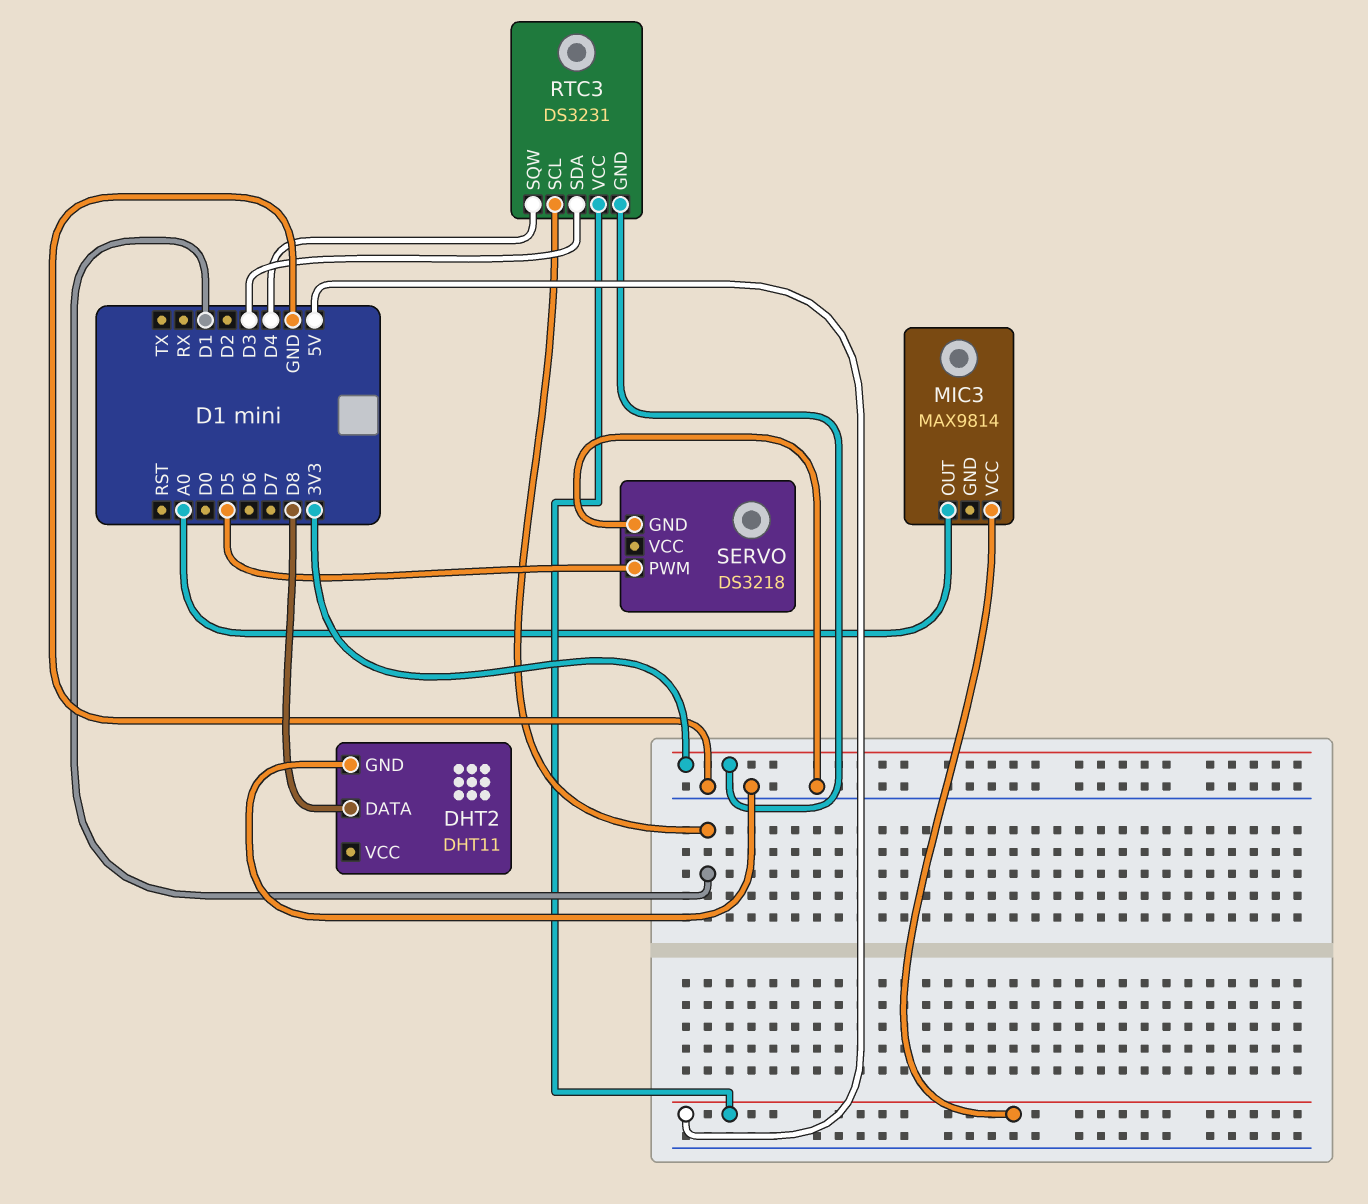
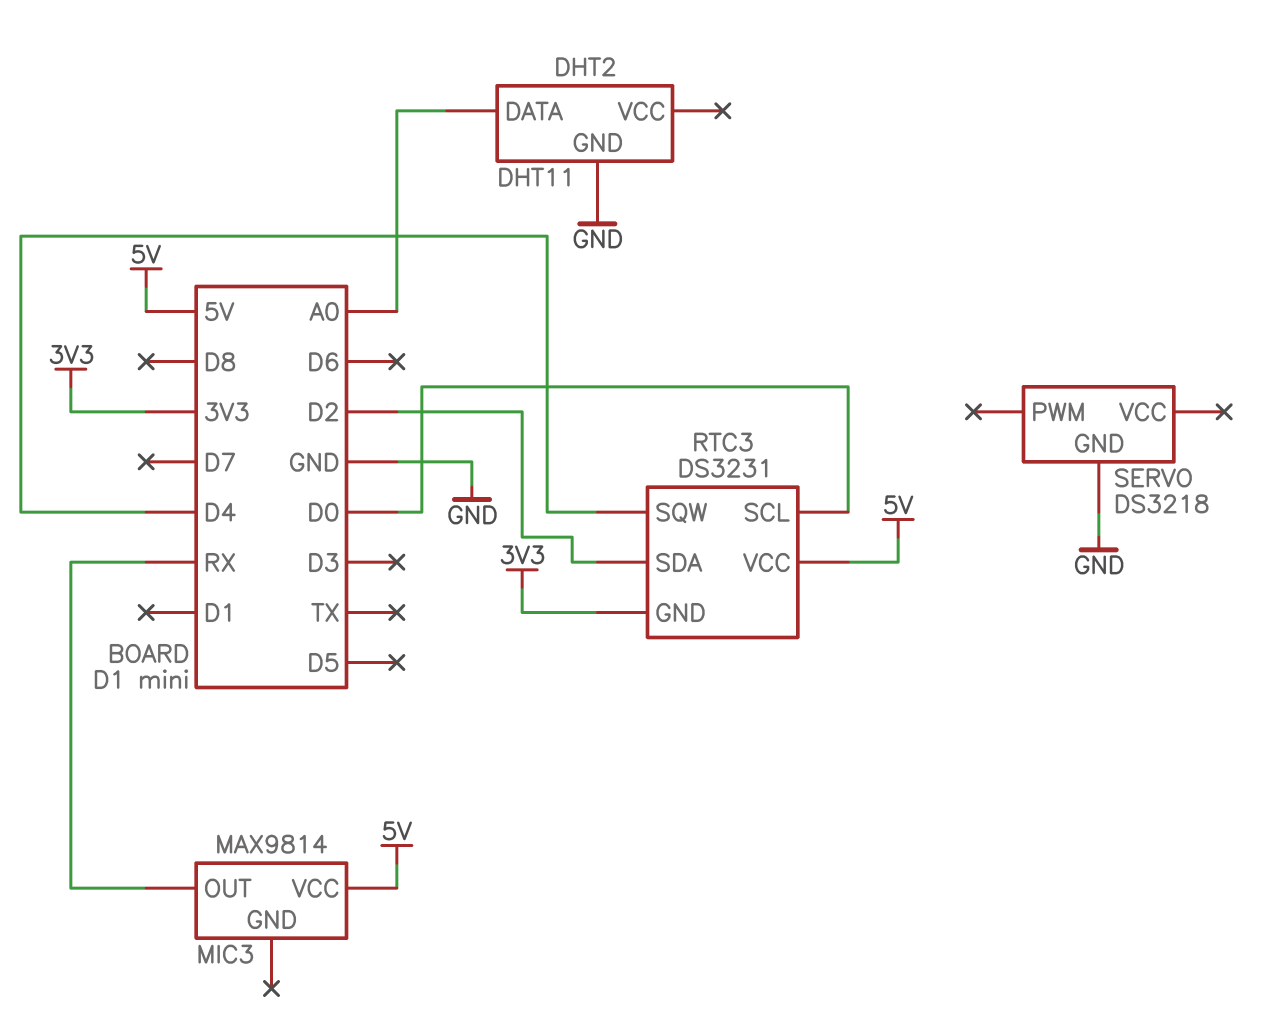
DHT2 pin DATA: D8 -> A0
MIC3 pin OUT: A0 -> RX
RTC3 pin SCL: D1 -> D0
RTC3 pin SDA: D3 -> D2
SERVO pin PWM: D5 -> none

